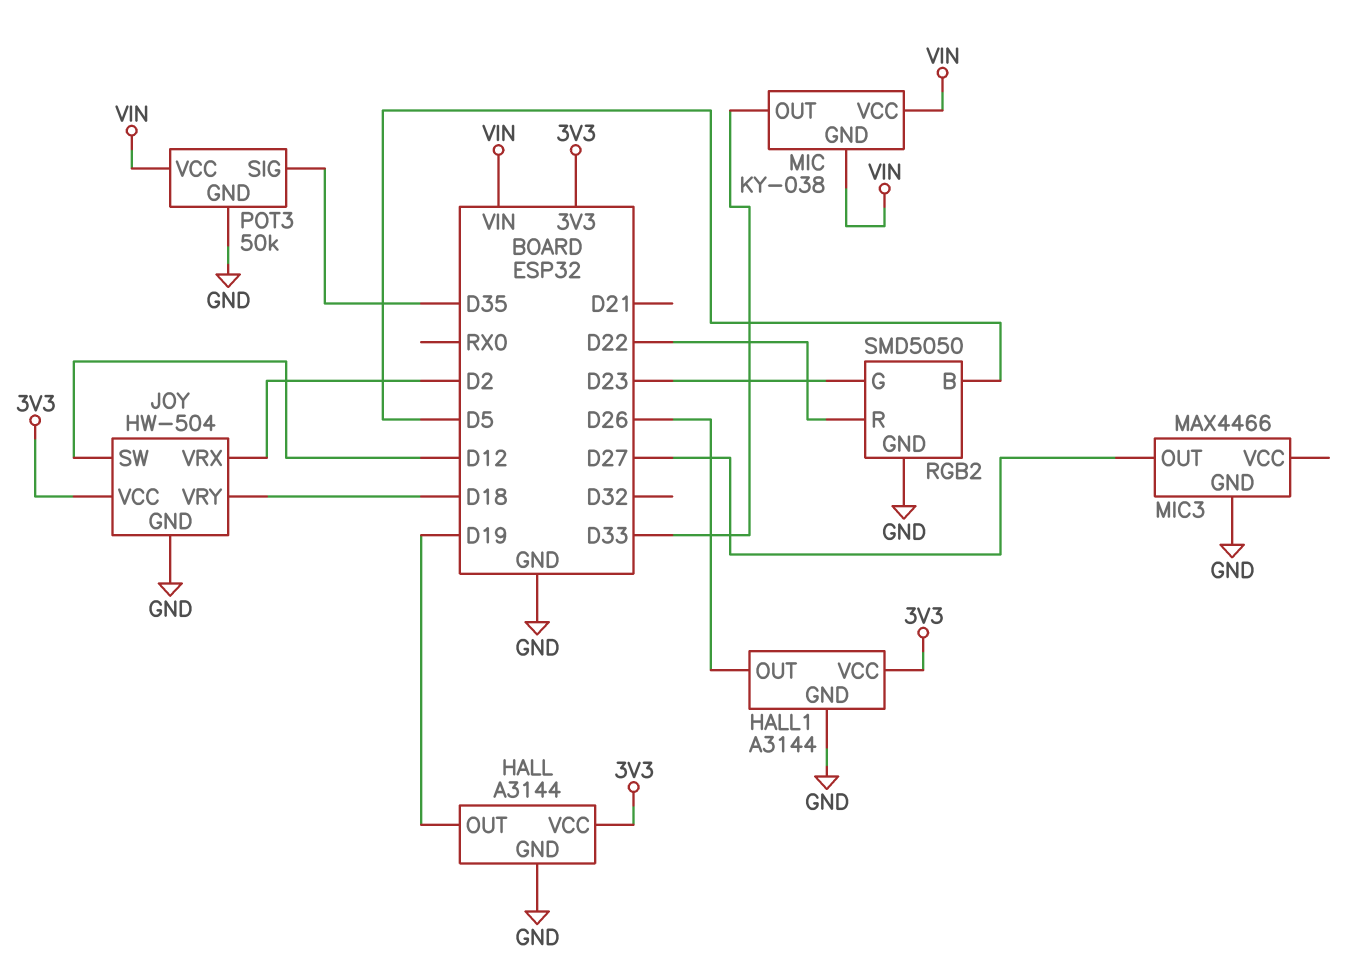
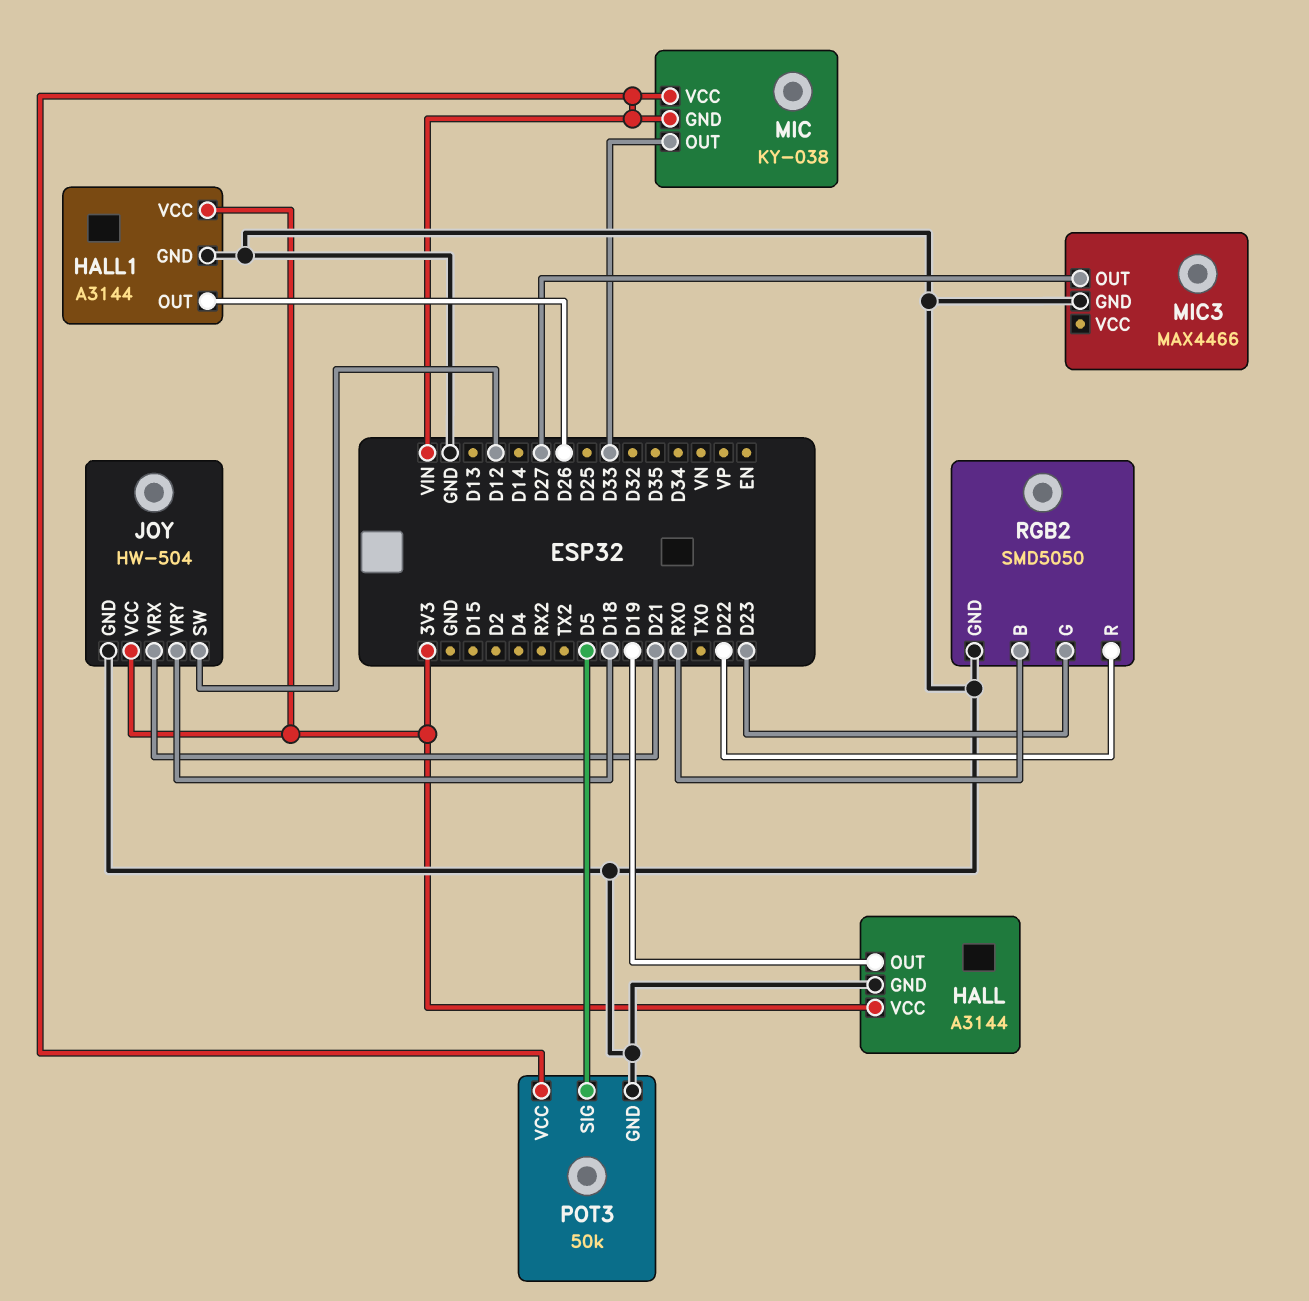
JOY pin VRX: D2 -> D21
POT3 pin SIG: D35 -> D5
RGB2 pin B: D5 -> RX0

